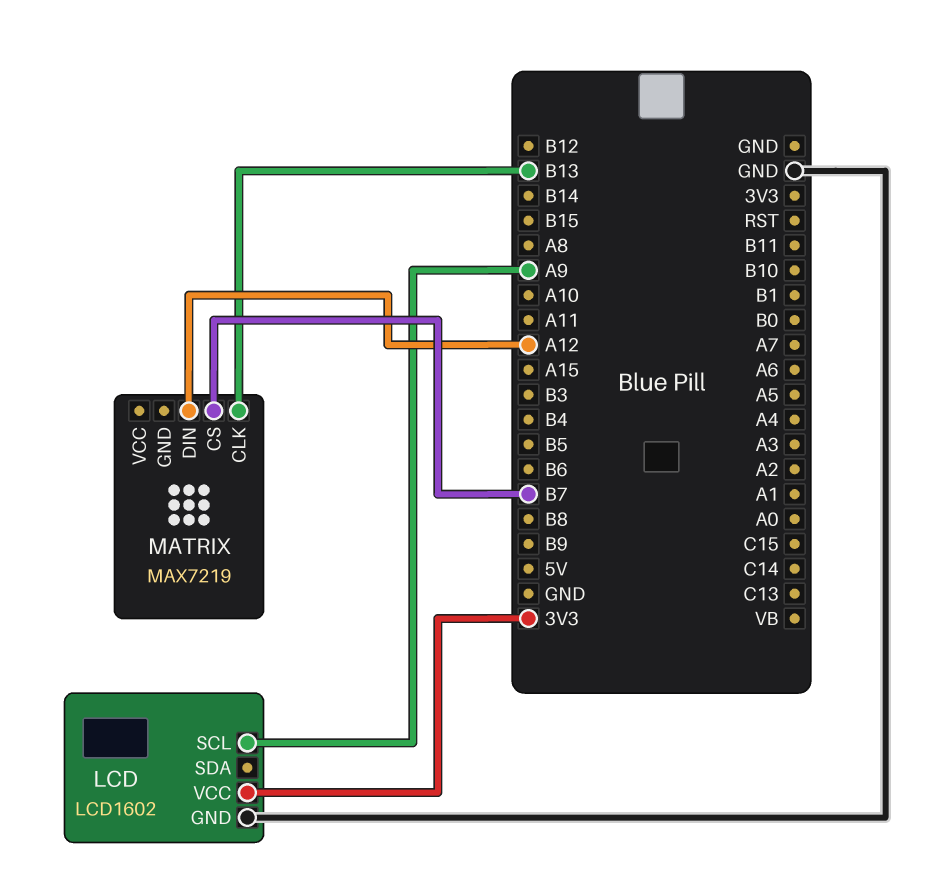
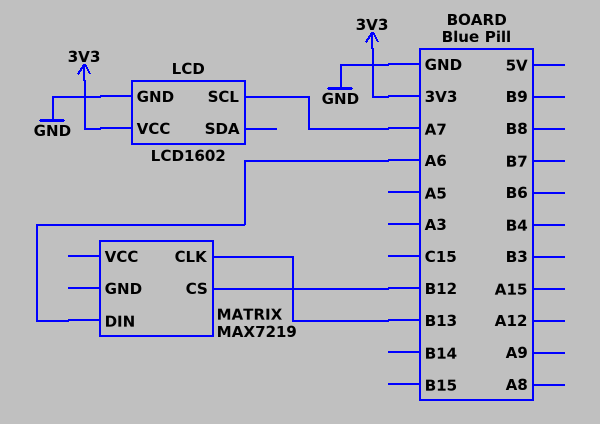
LCD pin SCL: A9 -> A7
MATRIX pin CS: B7 -> B12
MATRIX pin DIN: A12 -> A6

